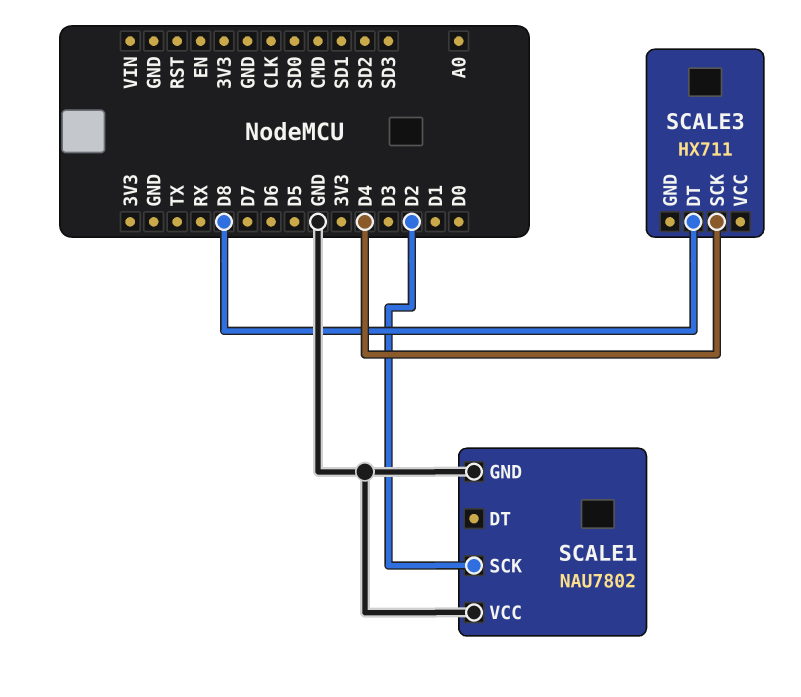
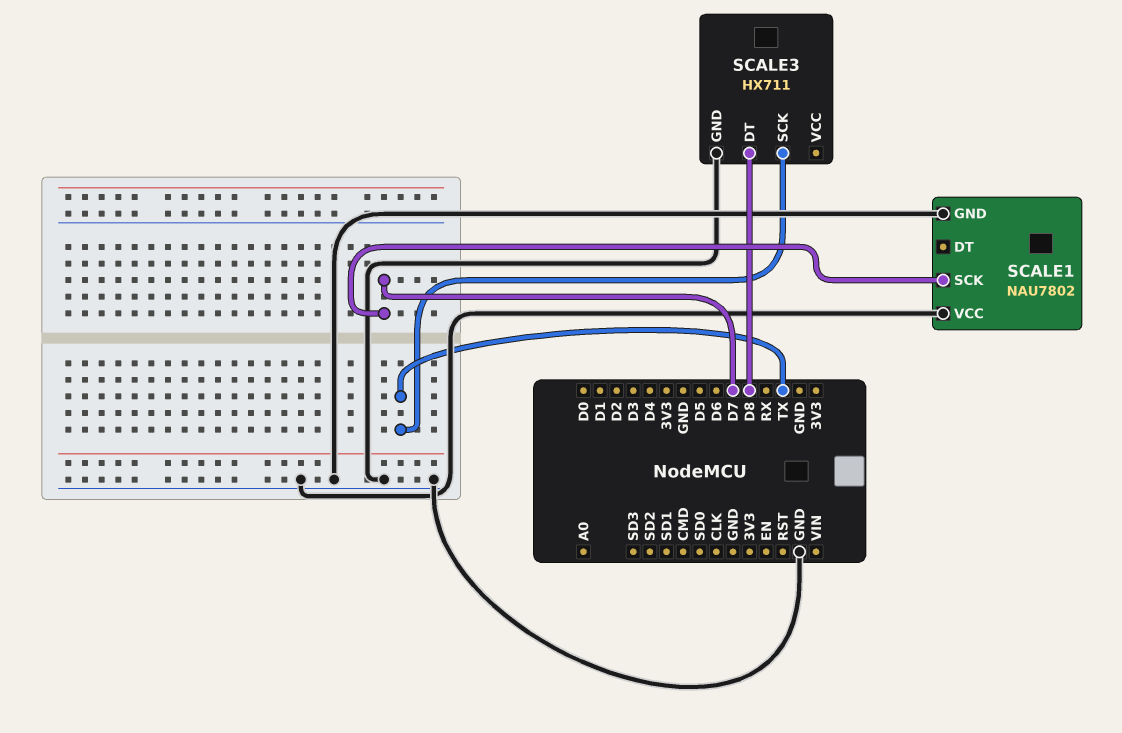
SCALE1 pin SCK: D2 -> D7
SCALE3 pin GND: none -> GND
SCALE3 pin SCK: D4 -> TX

